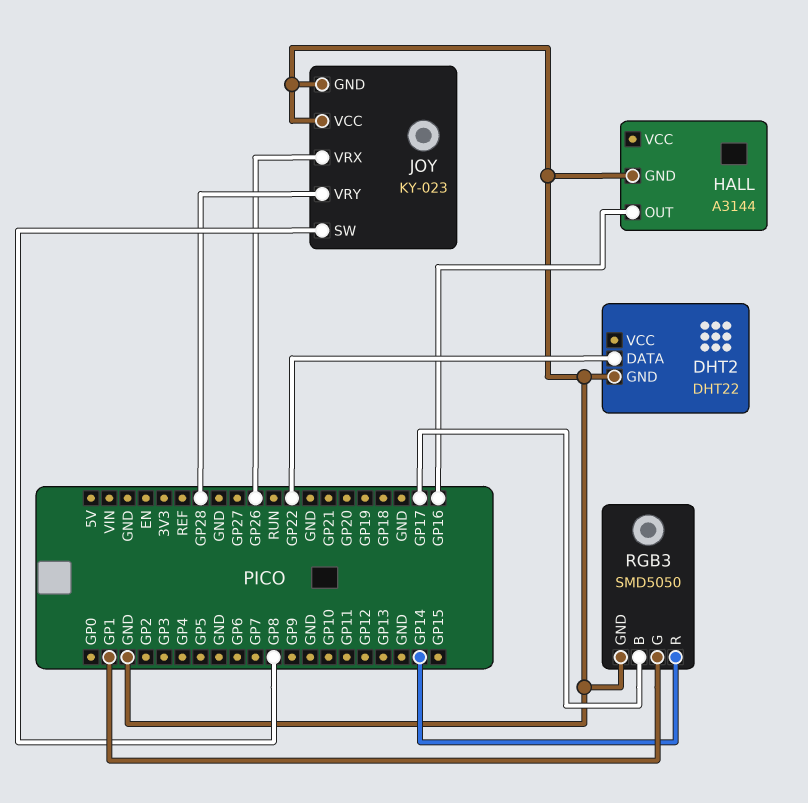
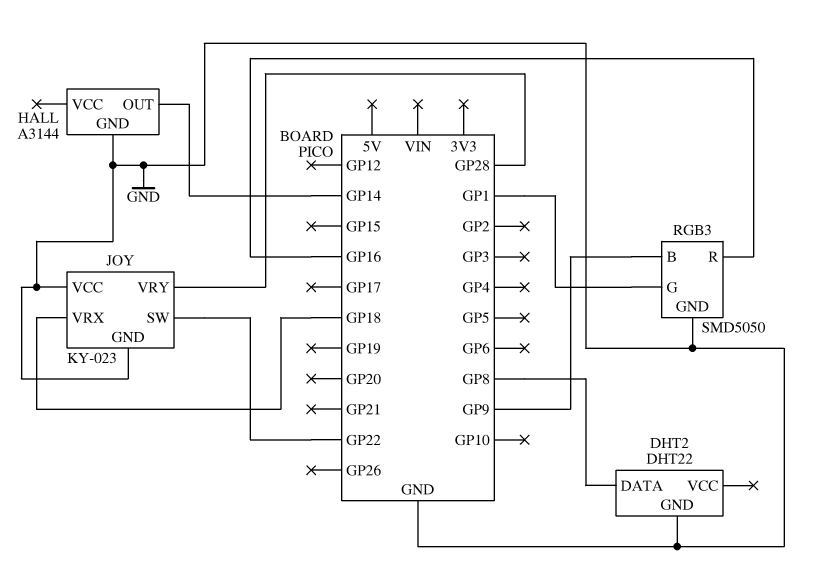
DHT2 pin DATA: GP22 -> GP8
HALL pin OUT: GP16 -> GP14
JOY pin SW: GP8 -> GP22
JOY pin VRX: GP26 -> GP18
RGB3 pin B: GP17 -> GP9
RGB3 pin R: GP14 -> GP16

